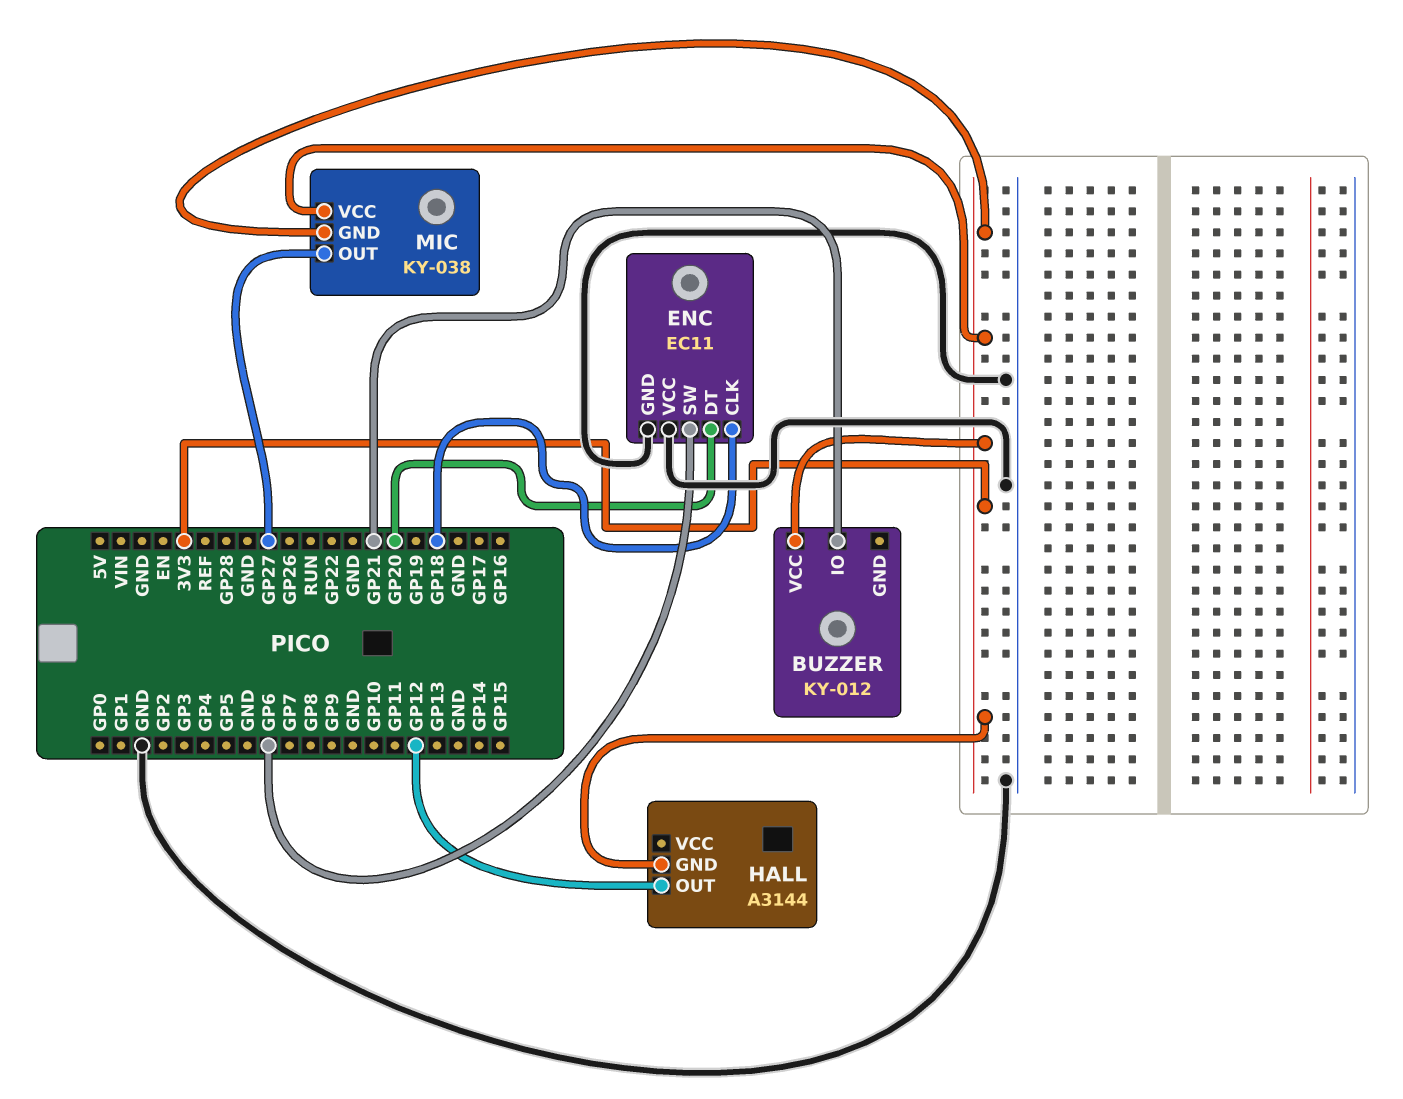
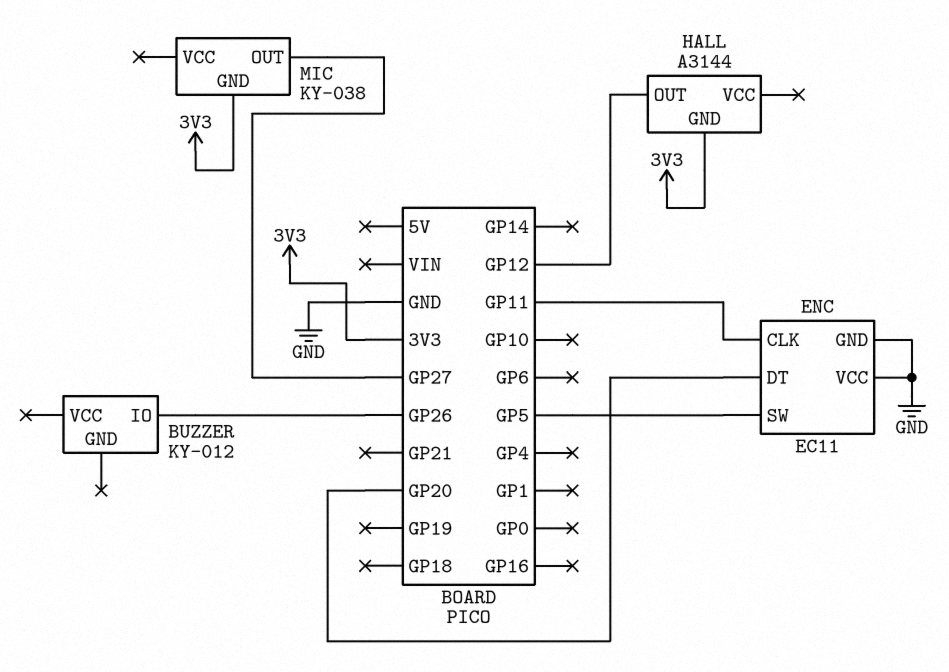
BUZZER pin IO: GP21 -> GP26
BUZZER pin VCC: 3V3 -> none
ENC pin CLK: GP18 -> GP11
ENC pin SW: GP6 -> GP5
MIC pin VCC: 3V3 -> none

